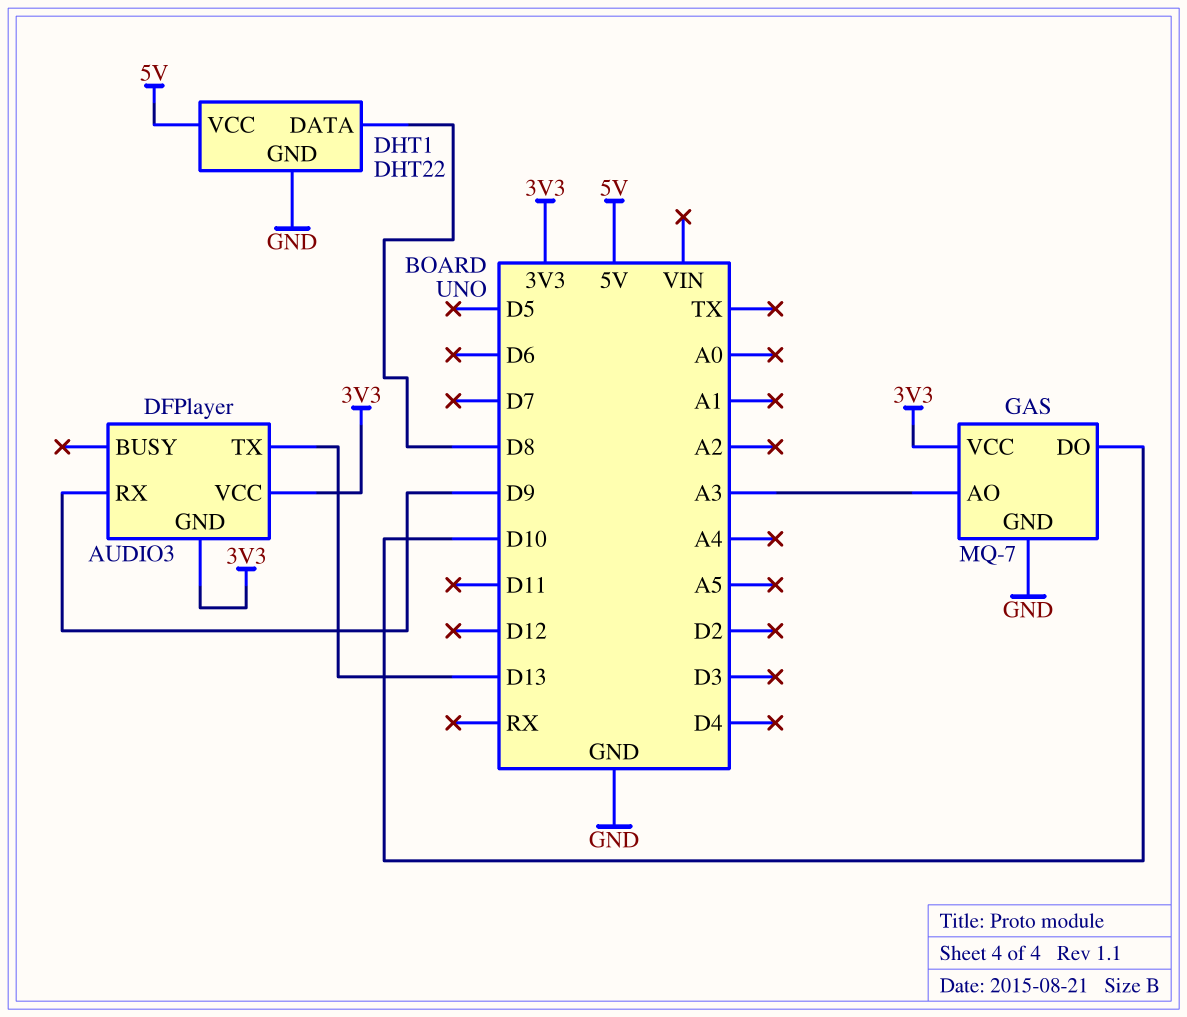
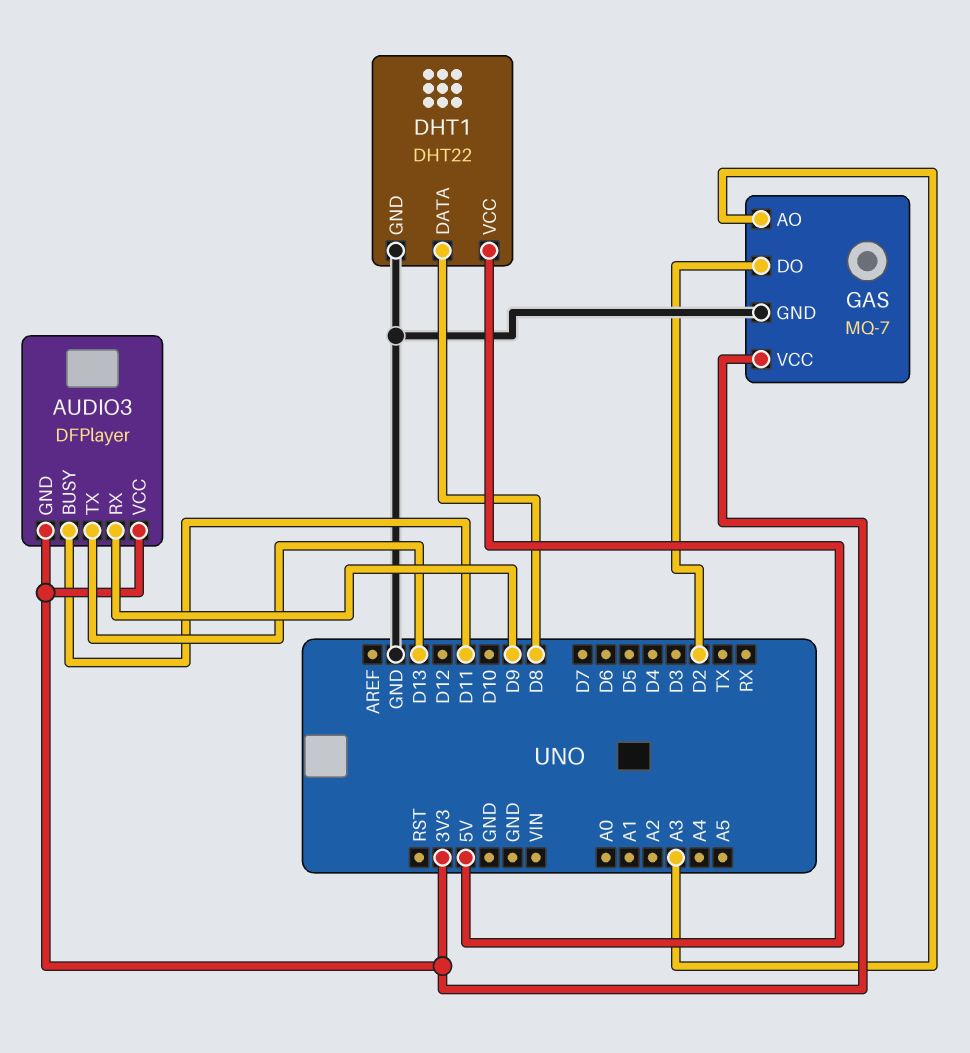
AUDIO3 pin BUSY: none -> D11
GAS pin DO: D10 -> D2

